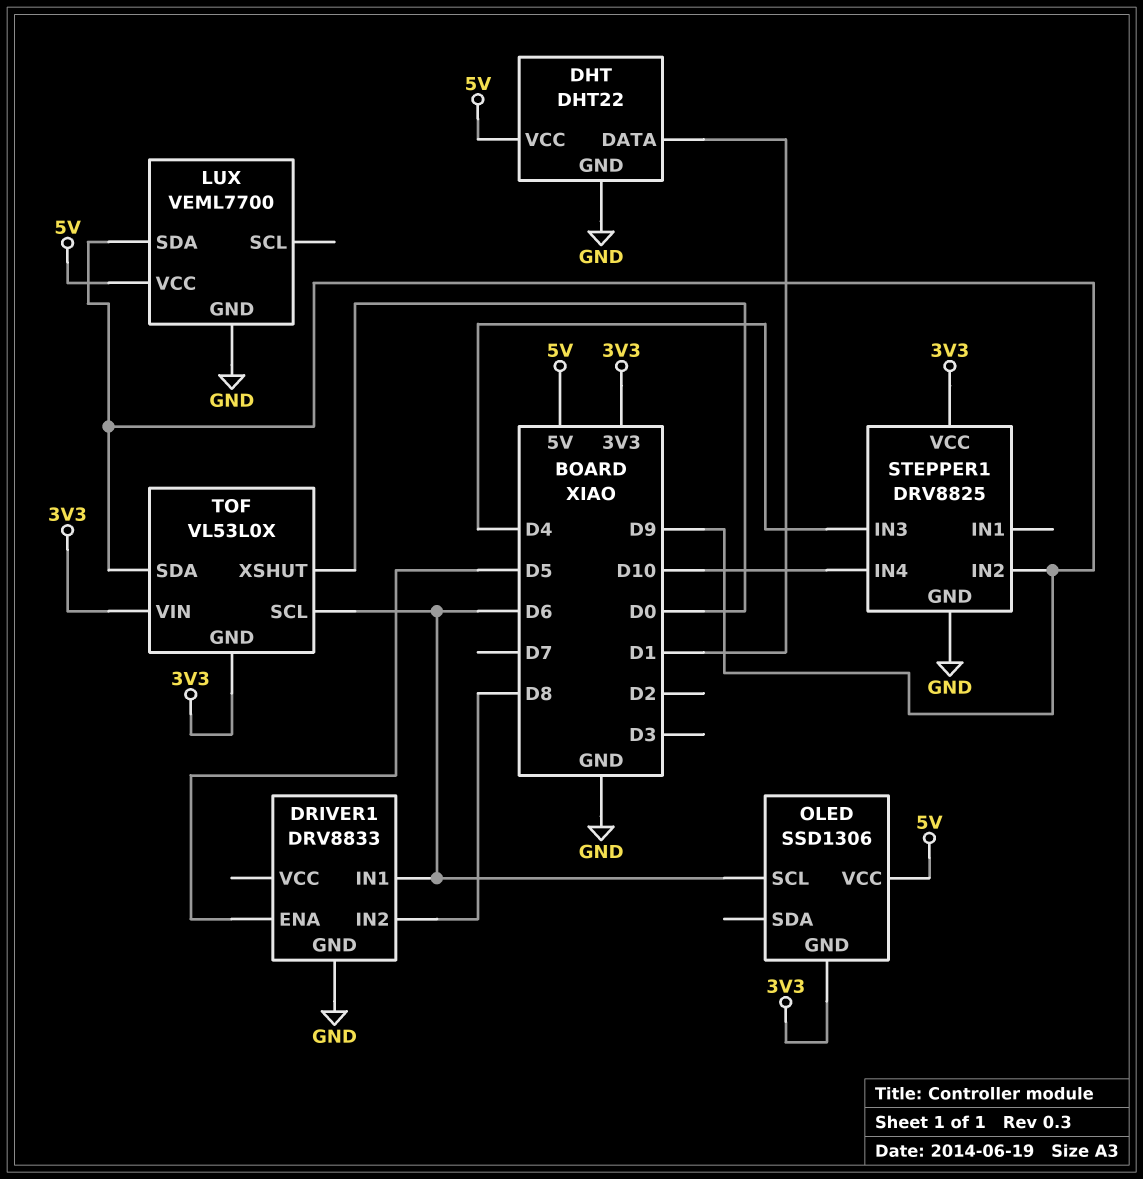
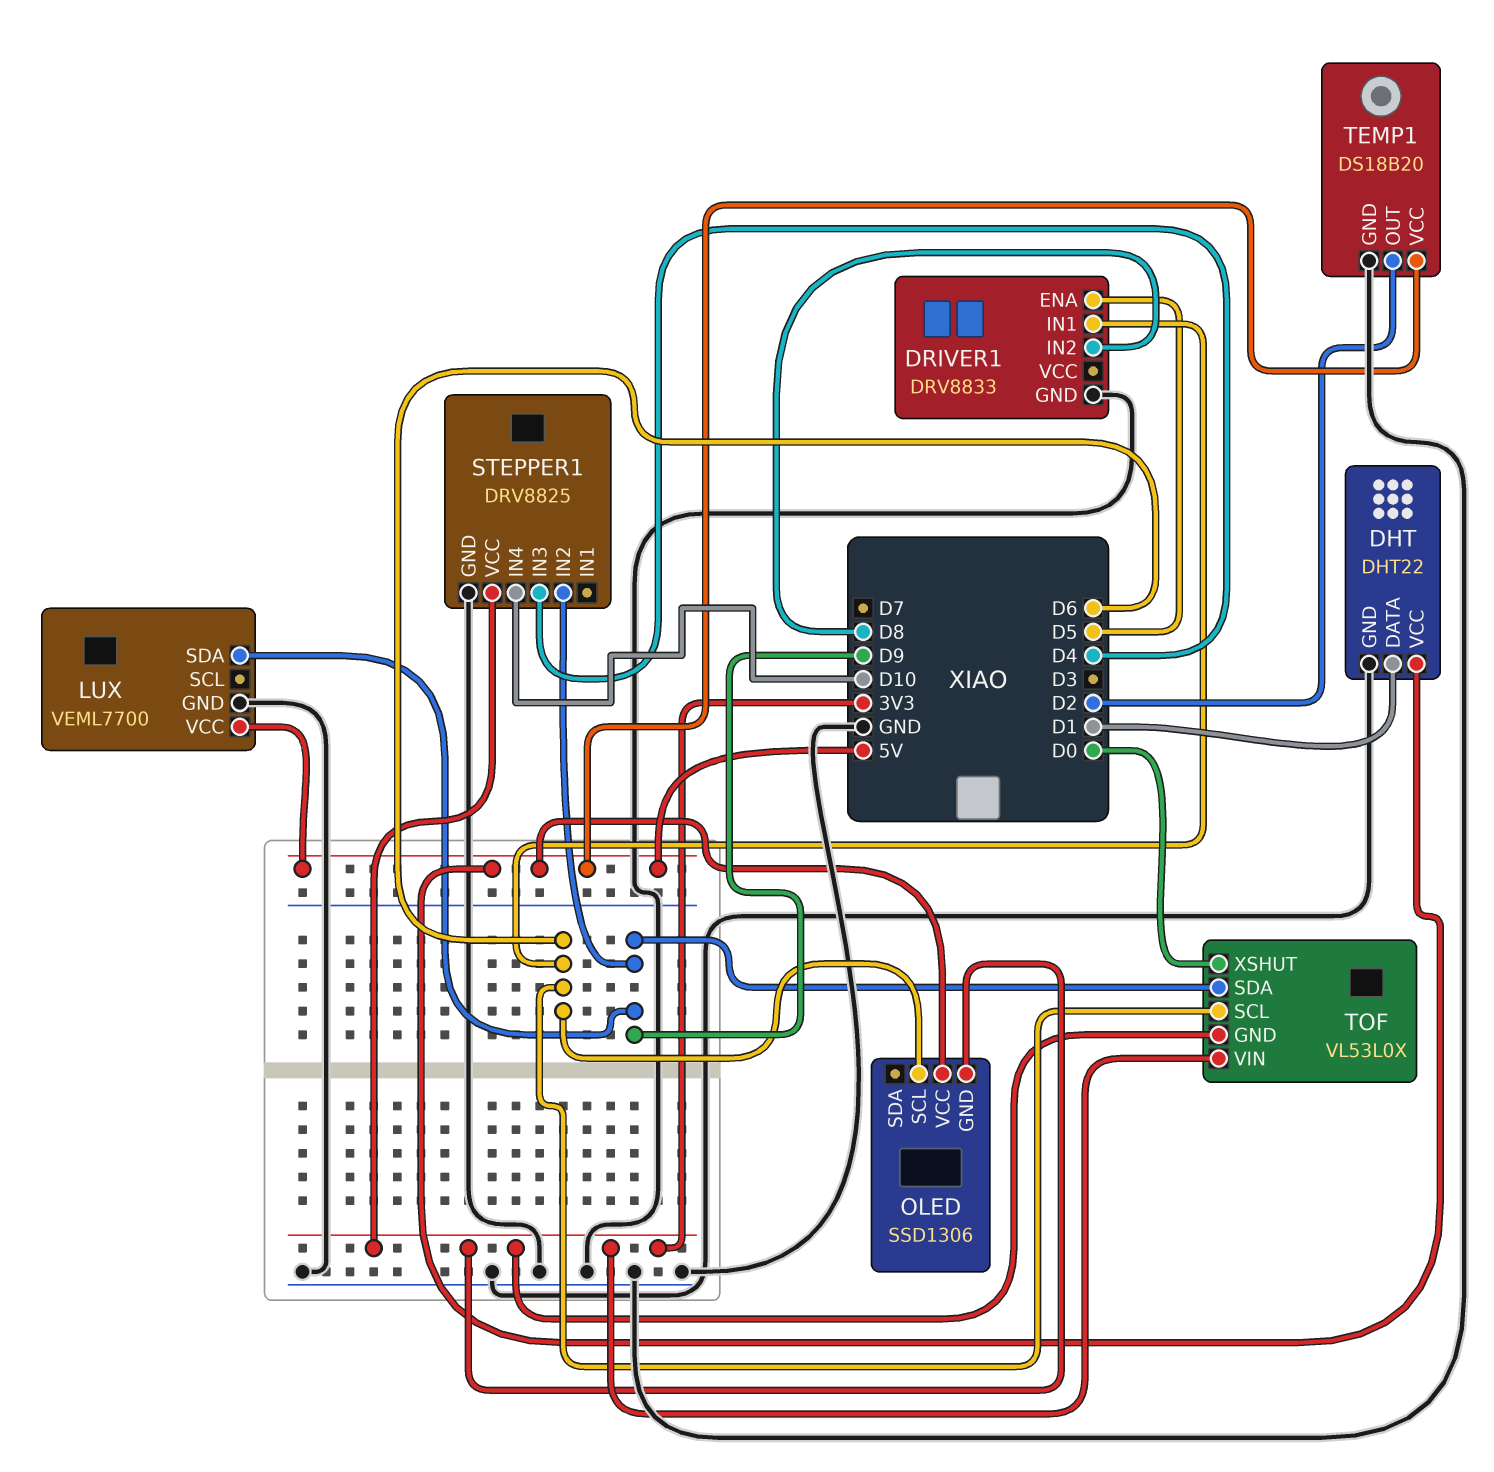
TEMP1: none -> DS18B20
TEMP1 pin GND: none -> GND
TEMP1 pin OUT: none -> D2
TEMP1 pin VCC: none -> 5V

